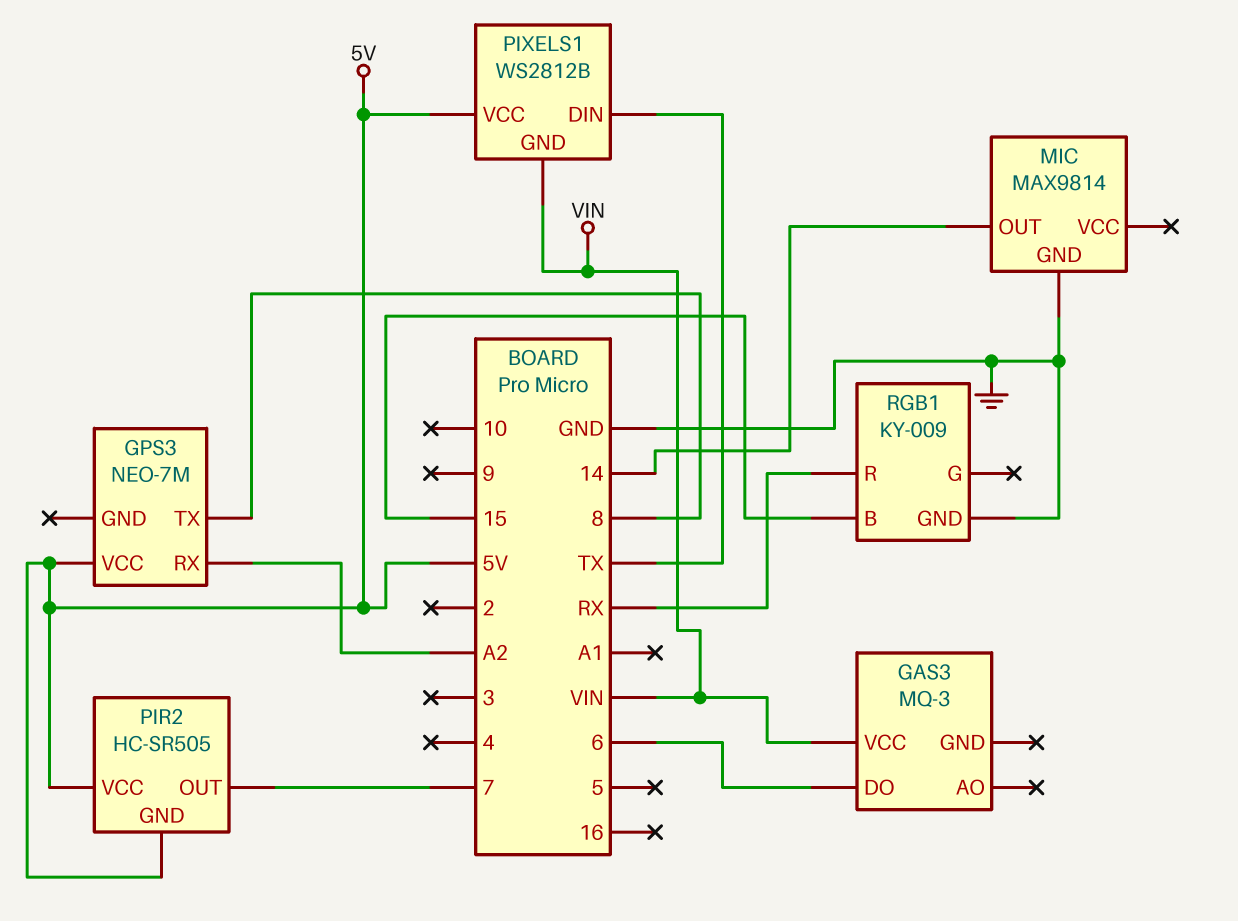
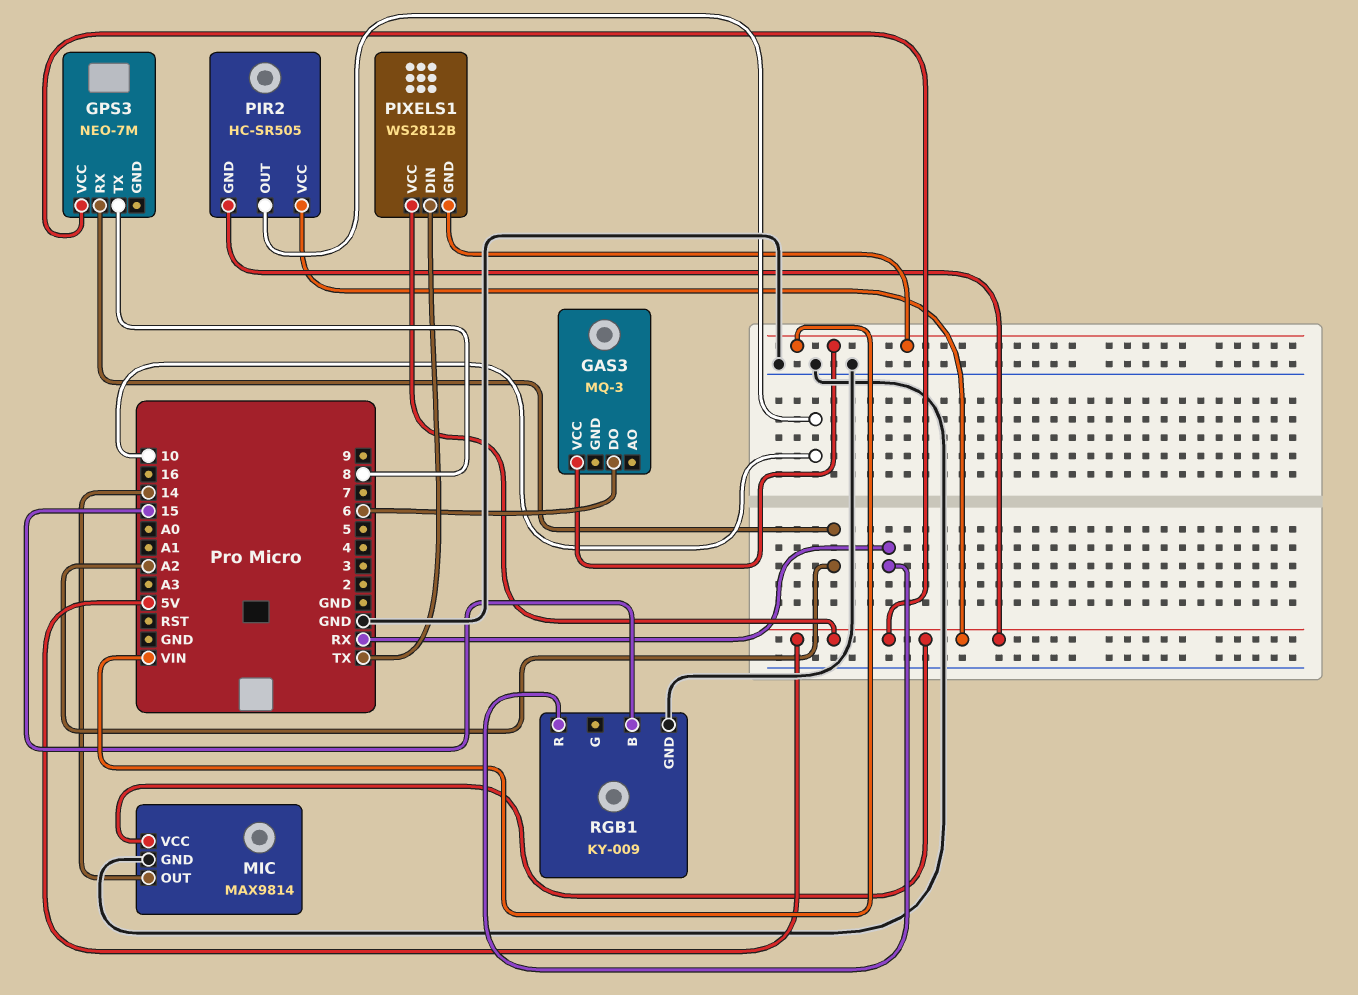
MIC pin VCC: none -> 5V
PIR2 pin OUT: 7 -> 10

